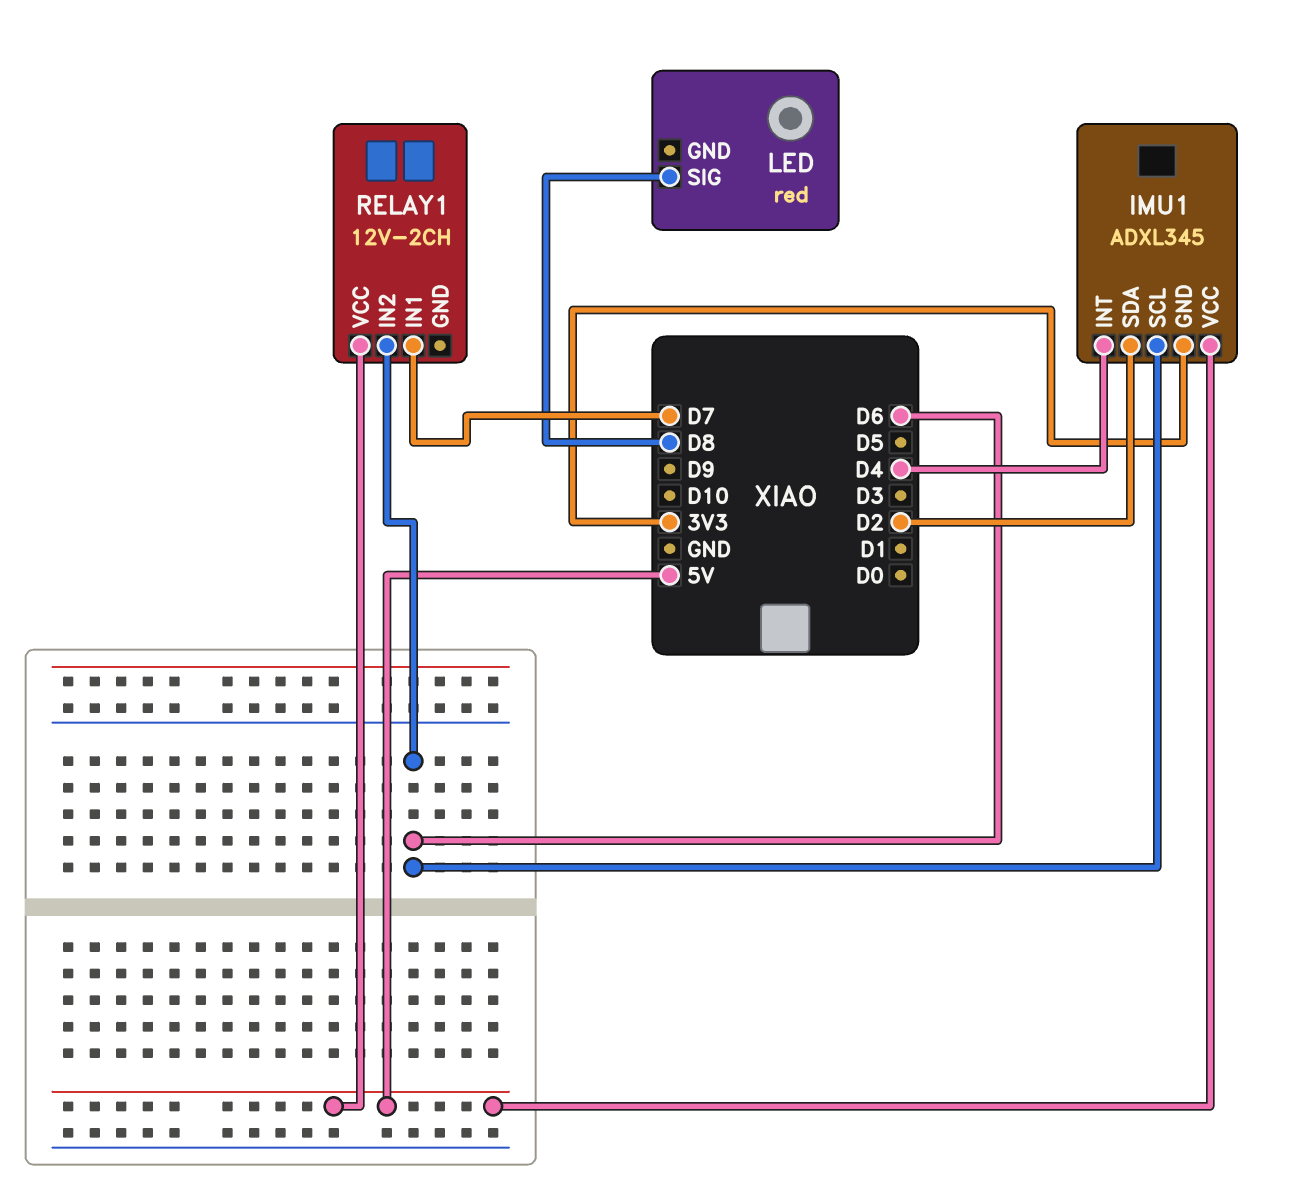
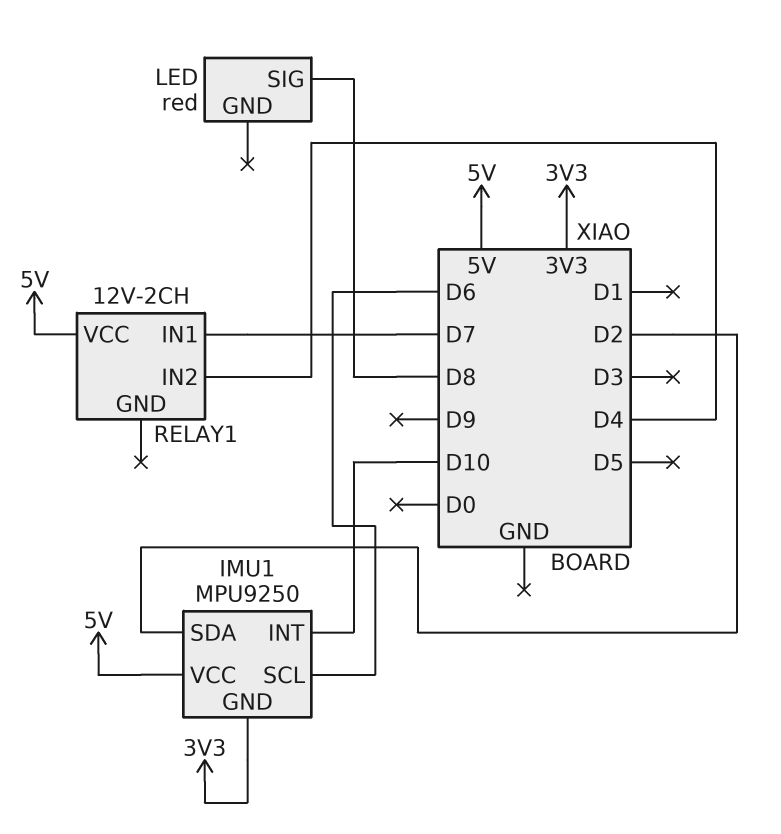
IMU1: ADXL345 -> MPU9250
IMU1 pin INT: D4 -> D10
RELAY1 pin IN2: D6 -> D4

